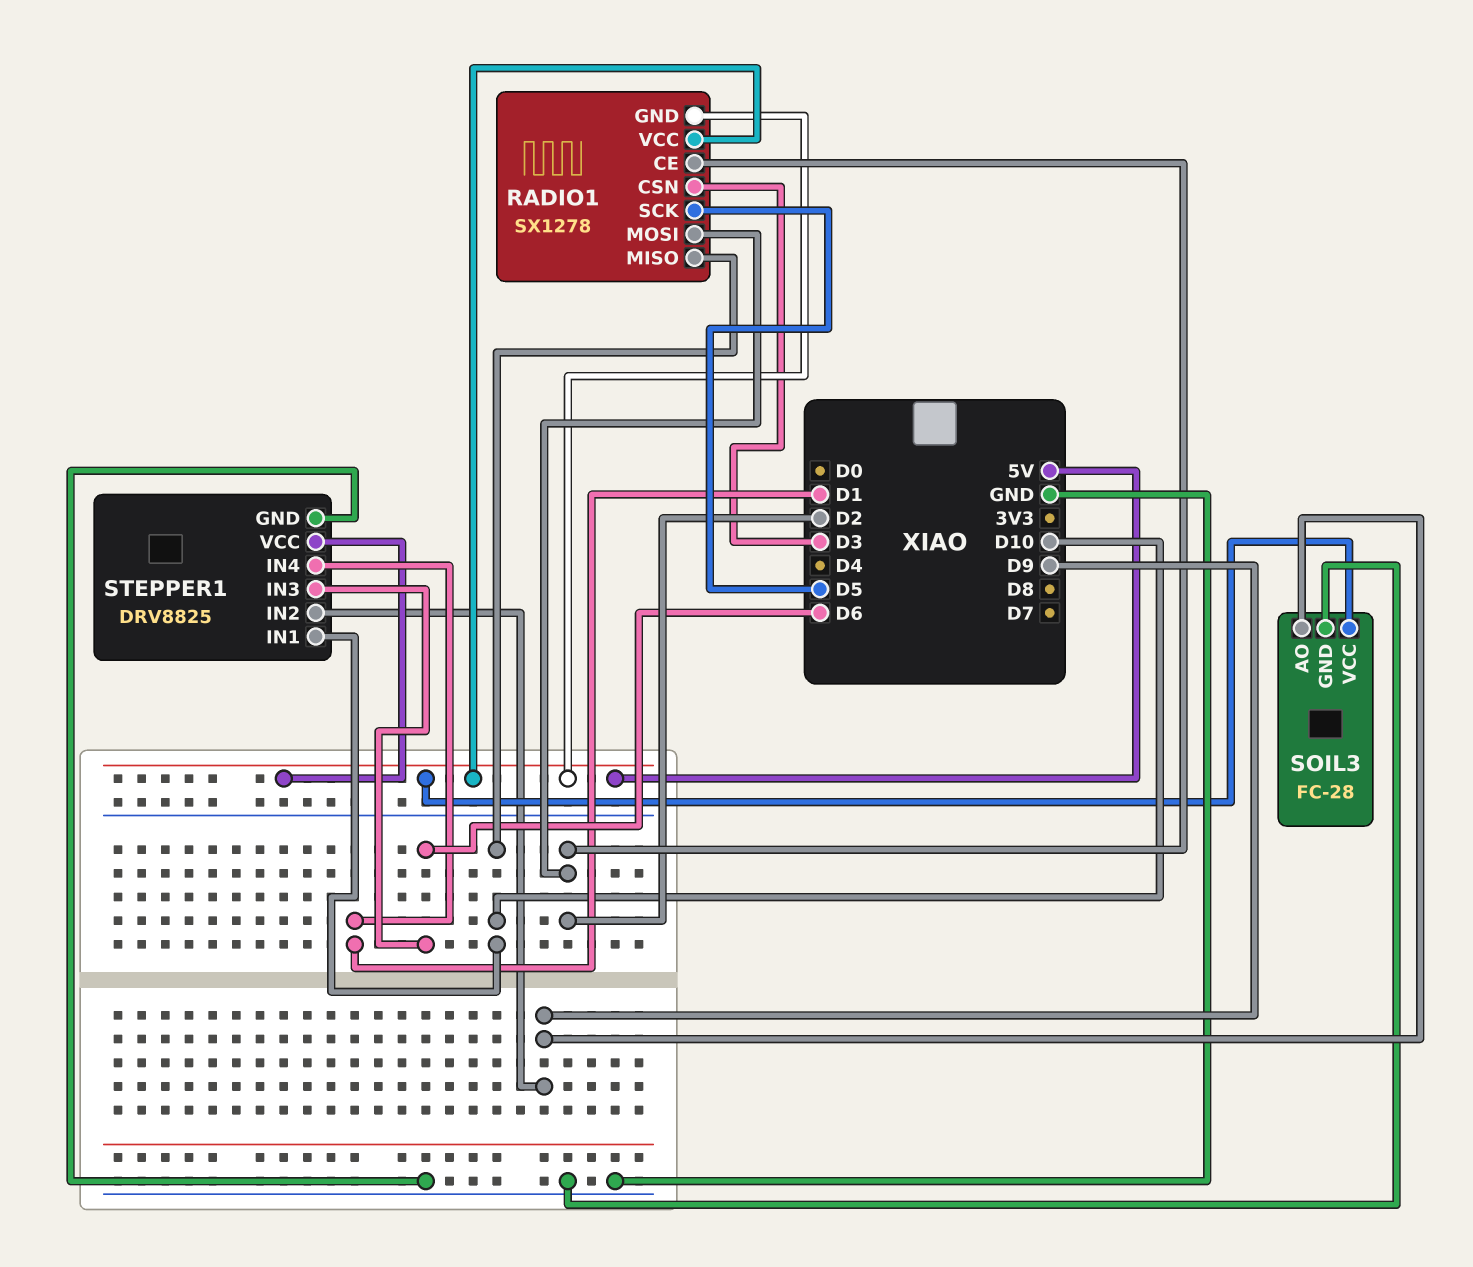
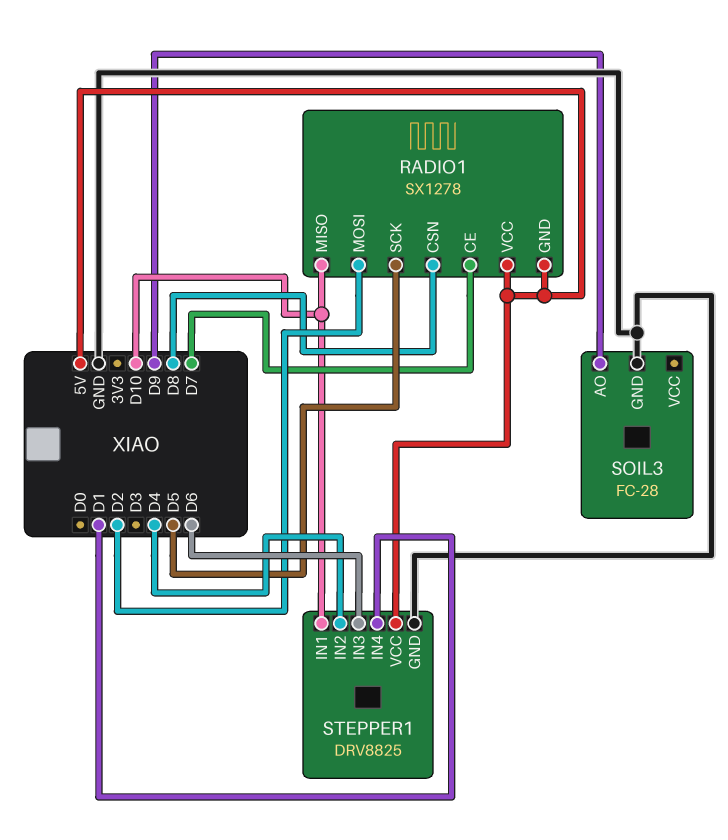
RADIO1 pin CE: D2 -> D7
RADIO1 pin CSN: D3 -> D8
SOIL3 pin VCC: 5V -> none
STEPPER1 pin IN2: D9 -> D4

